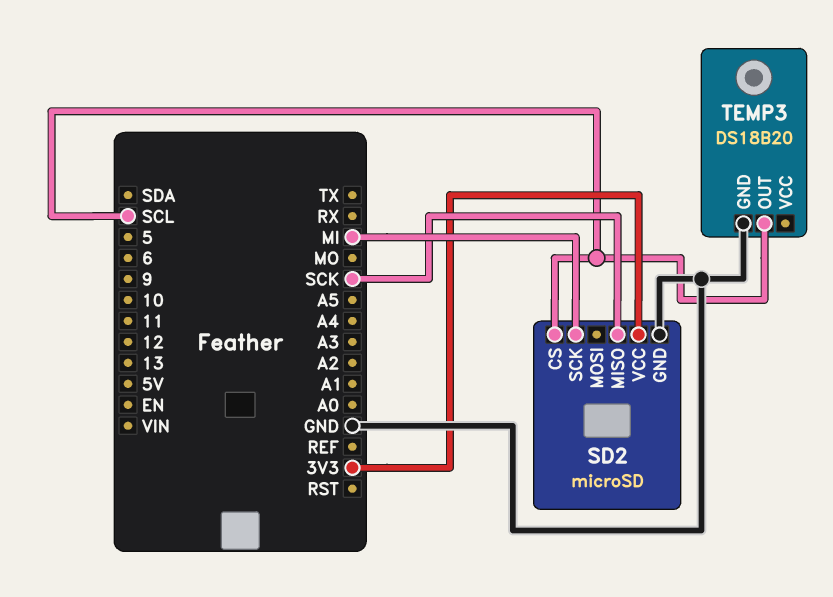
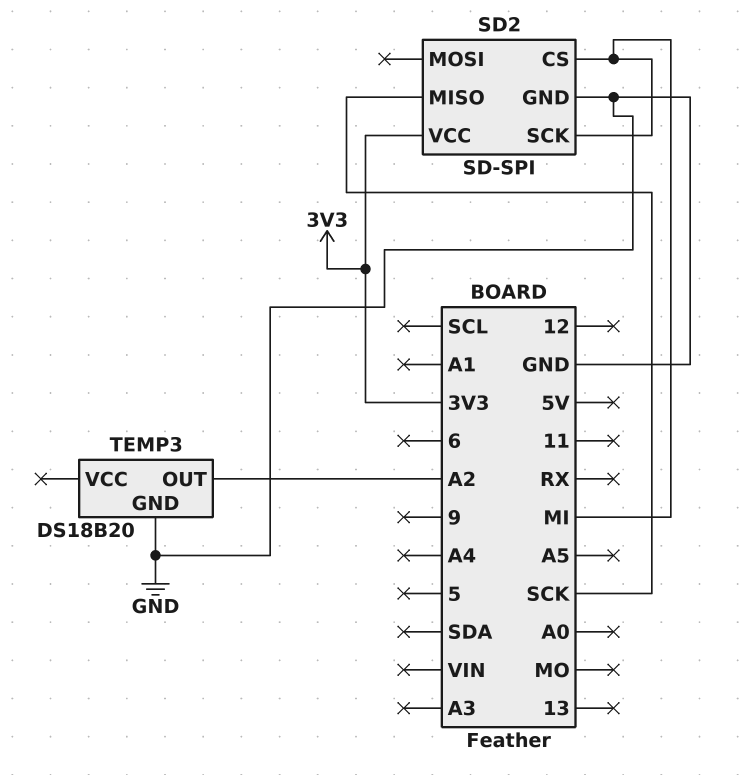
SD2: microSD -> SD-SPI
SD2 pin CS: SCL -> MI
TEMP3 pin OUT: SCL -> A2

